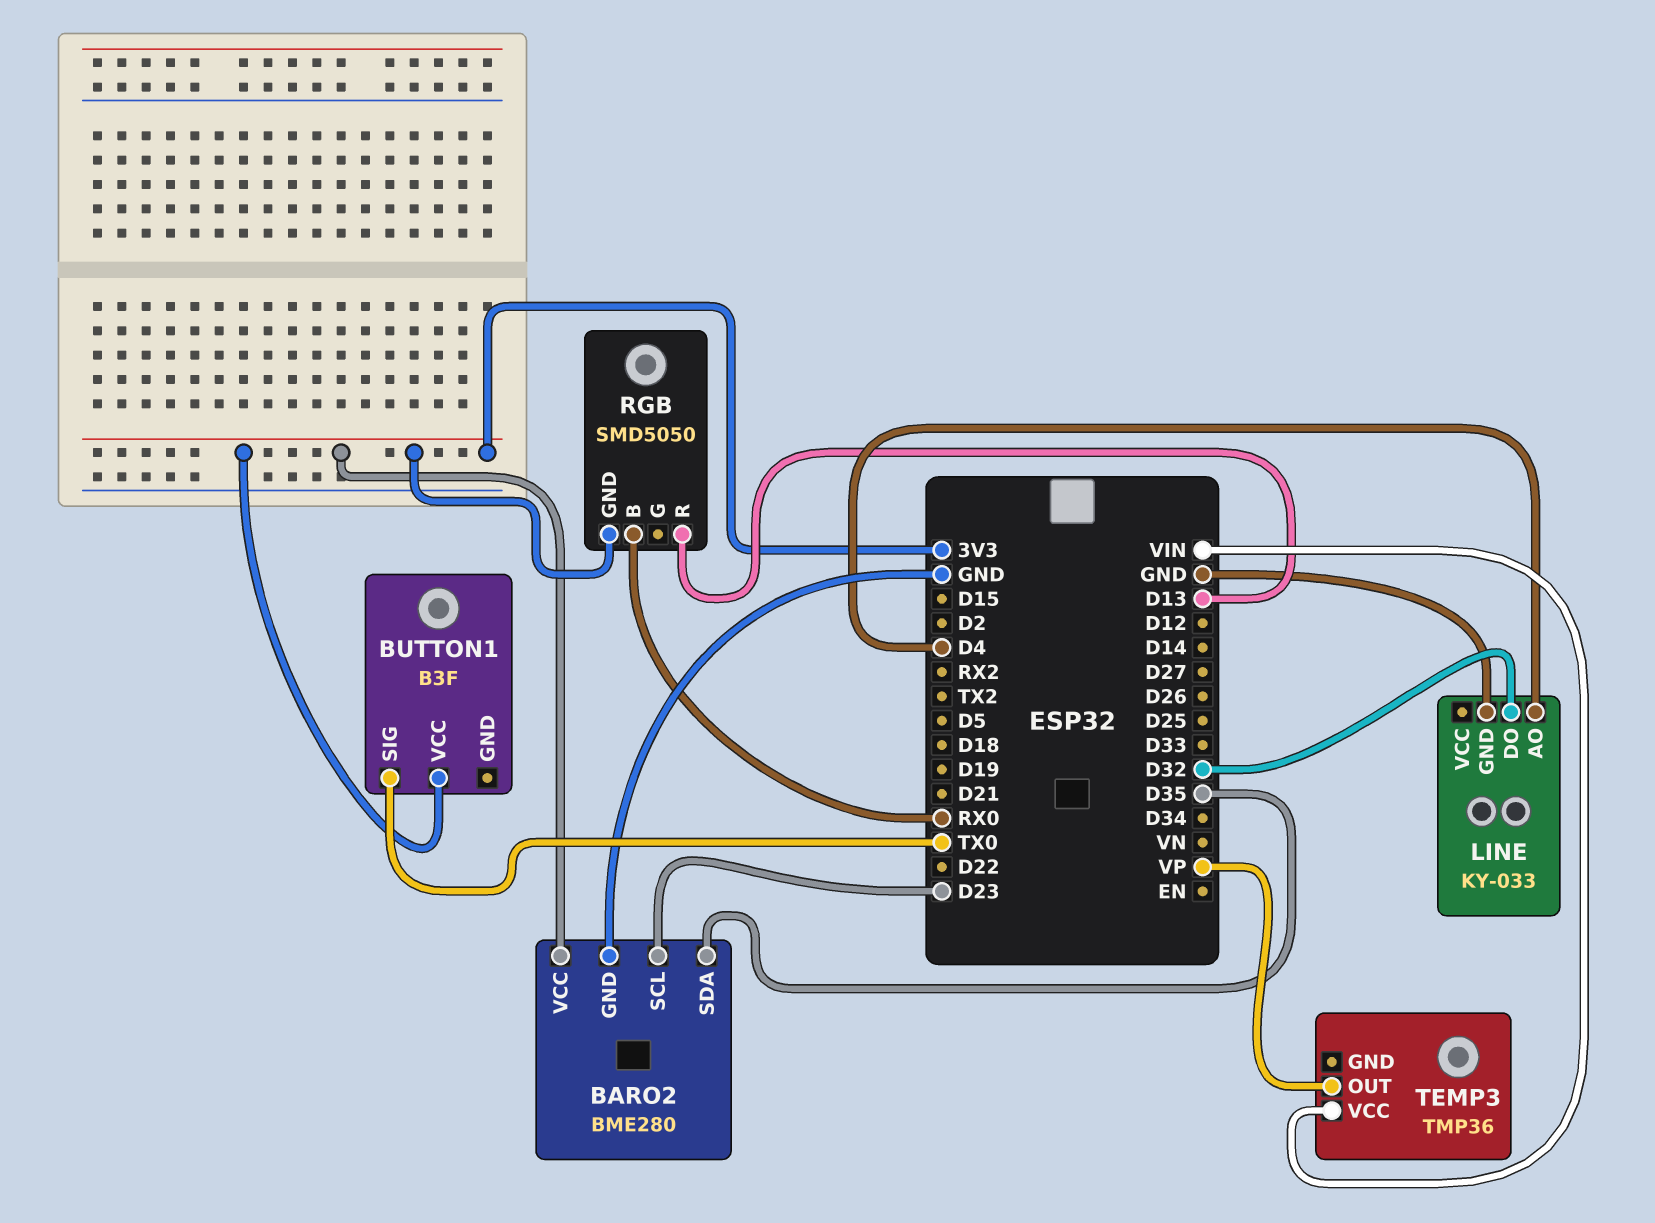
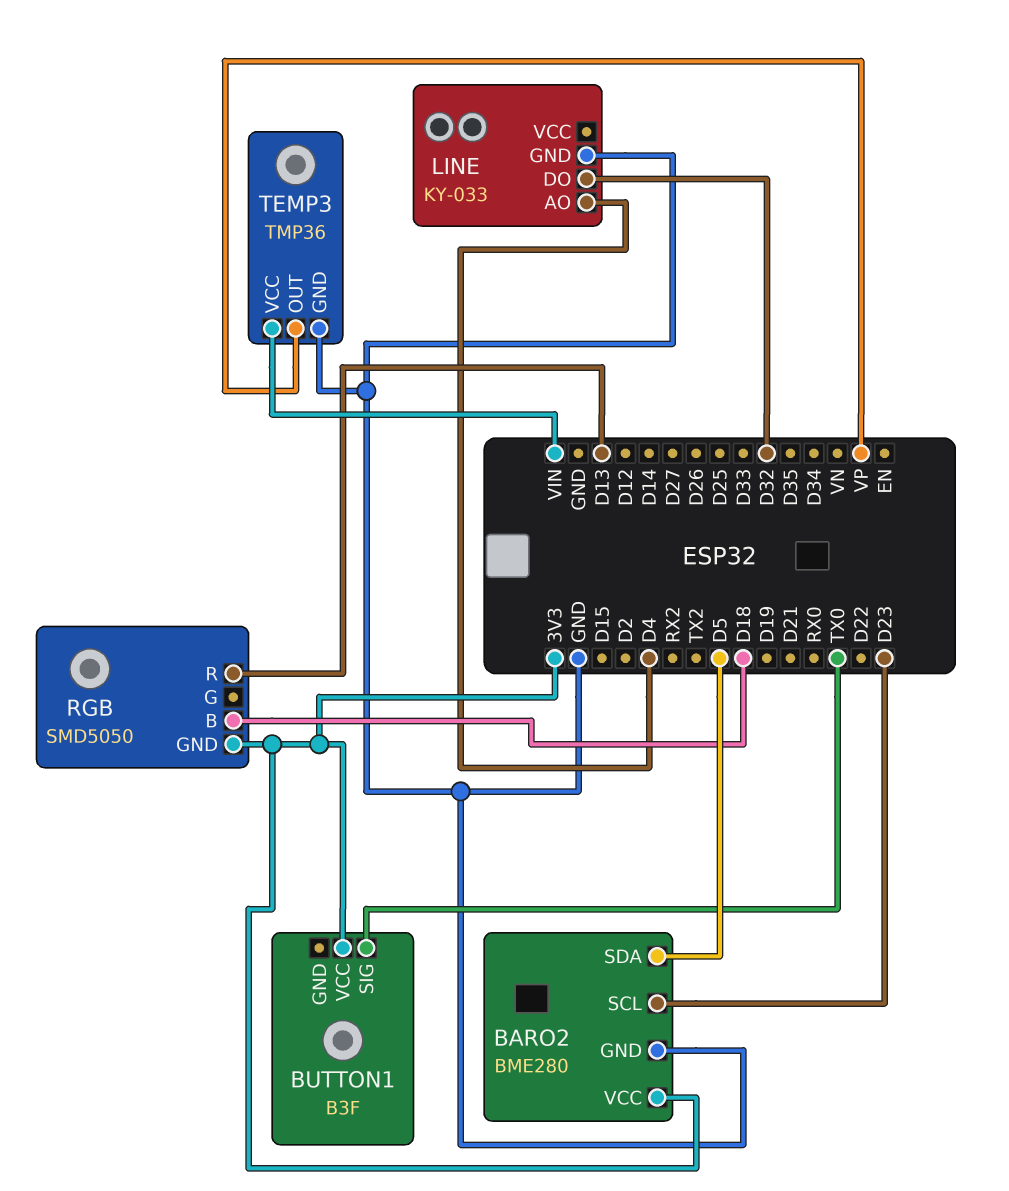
BARO2 pin SDA: D35 -> D5
RGB pin B: RX0 -> D18
TEMP3 pin GND: none -> GND

